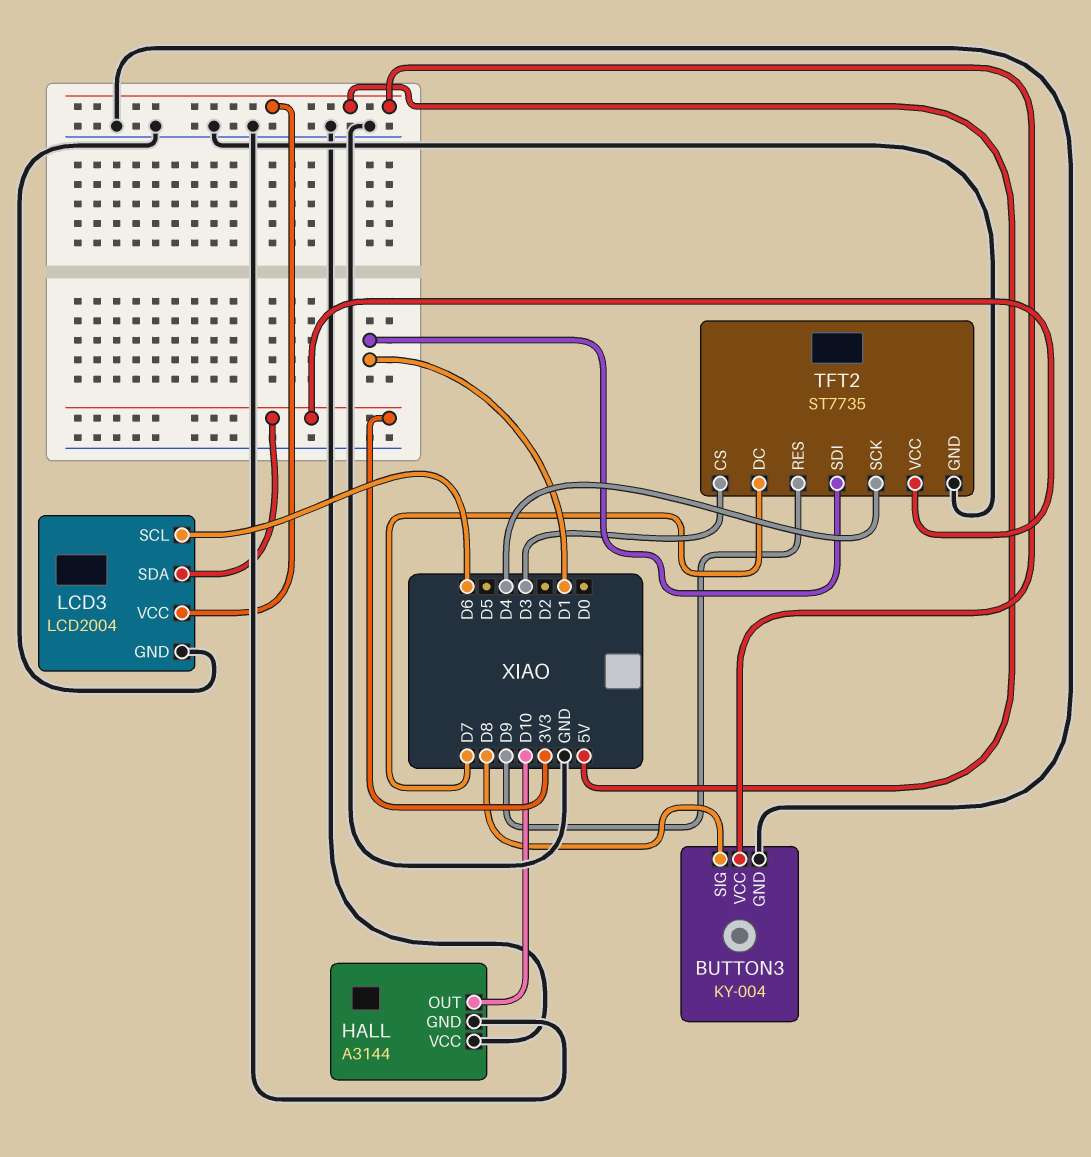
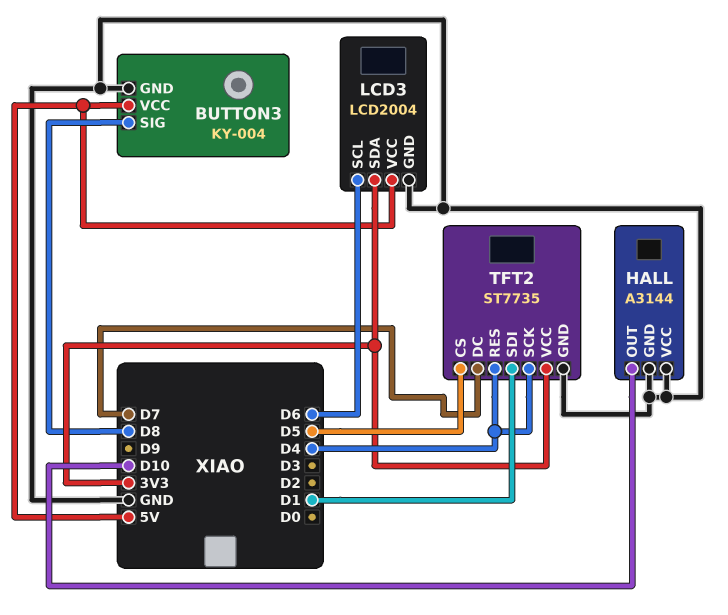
TFT2 pin CS: D3 -> D5
TFT2 pin RES: D9 -> D4

